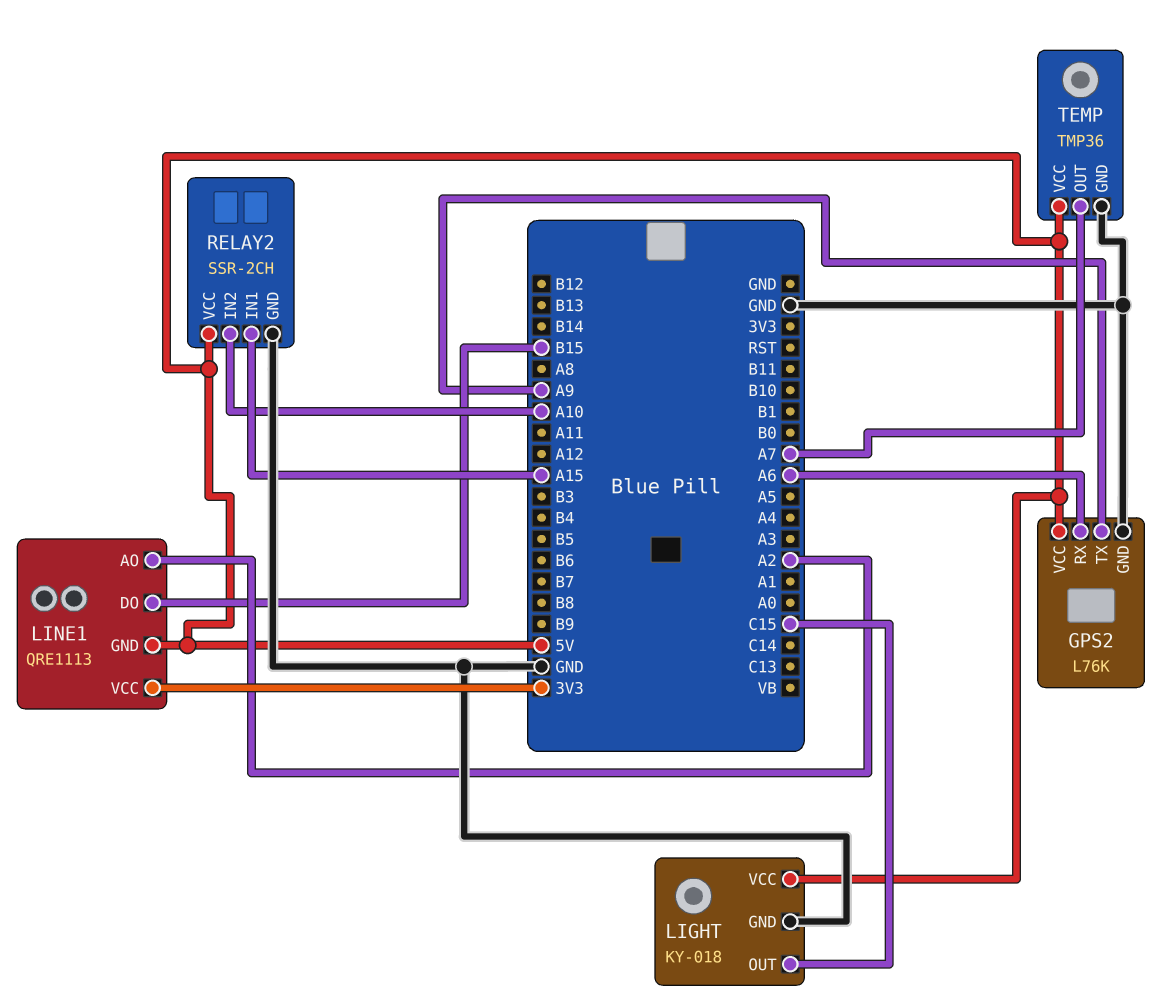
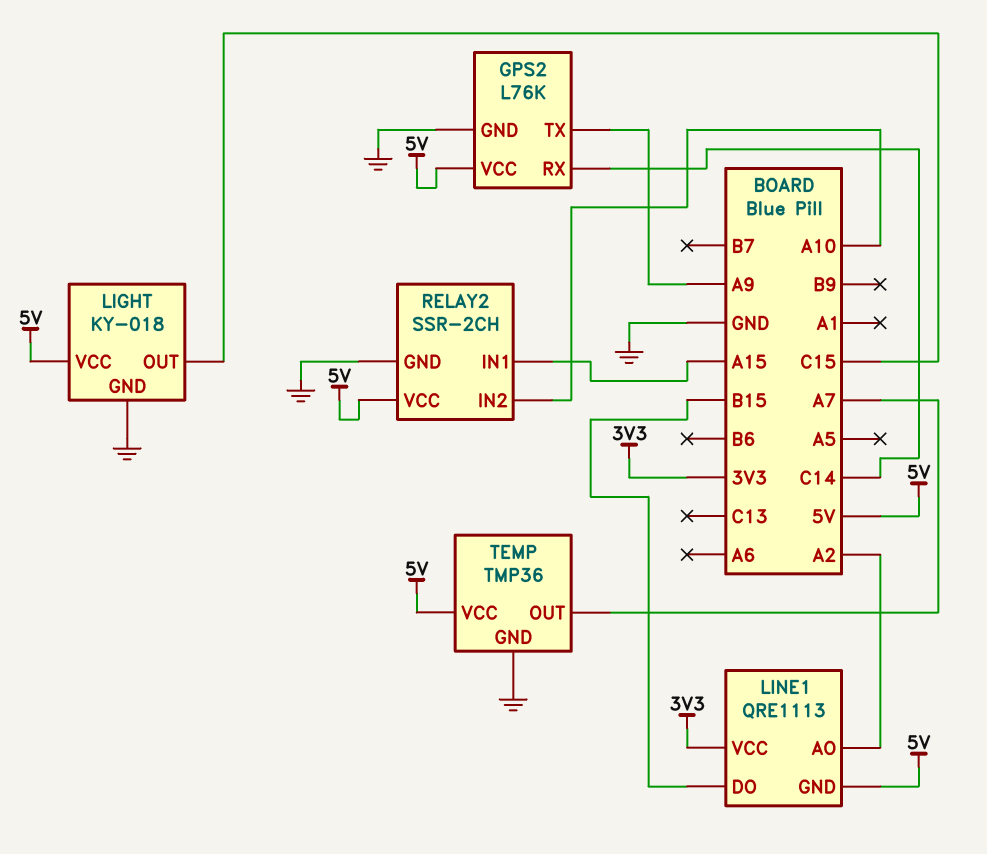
GPS2 pin RX: A6 -> C14

